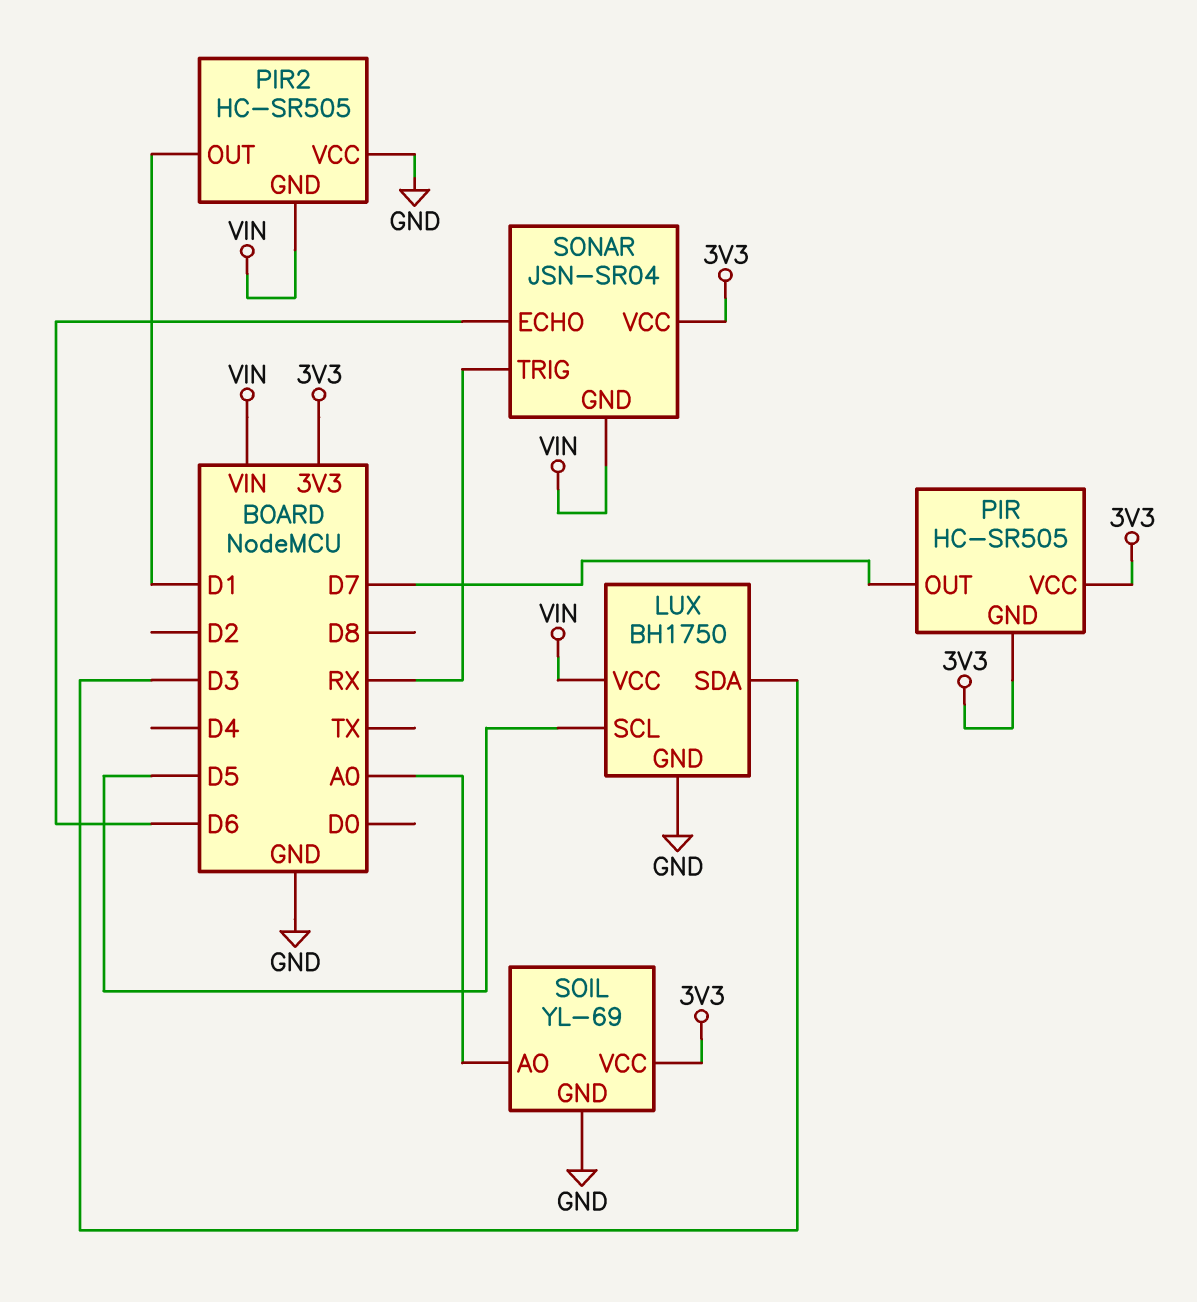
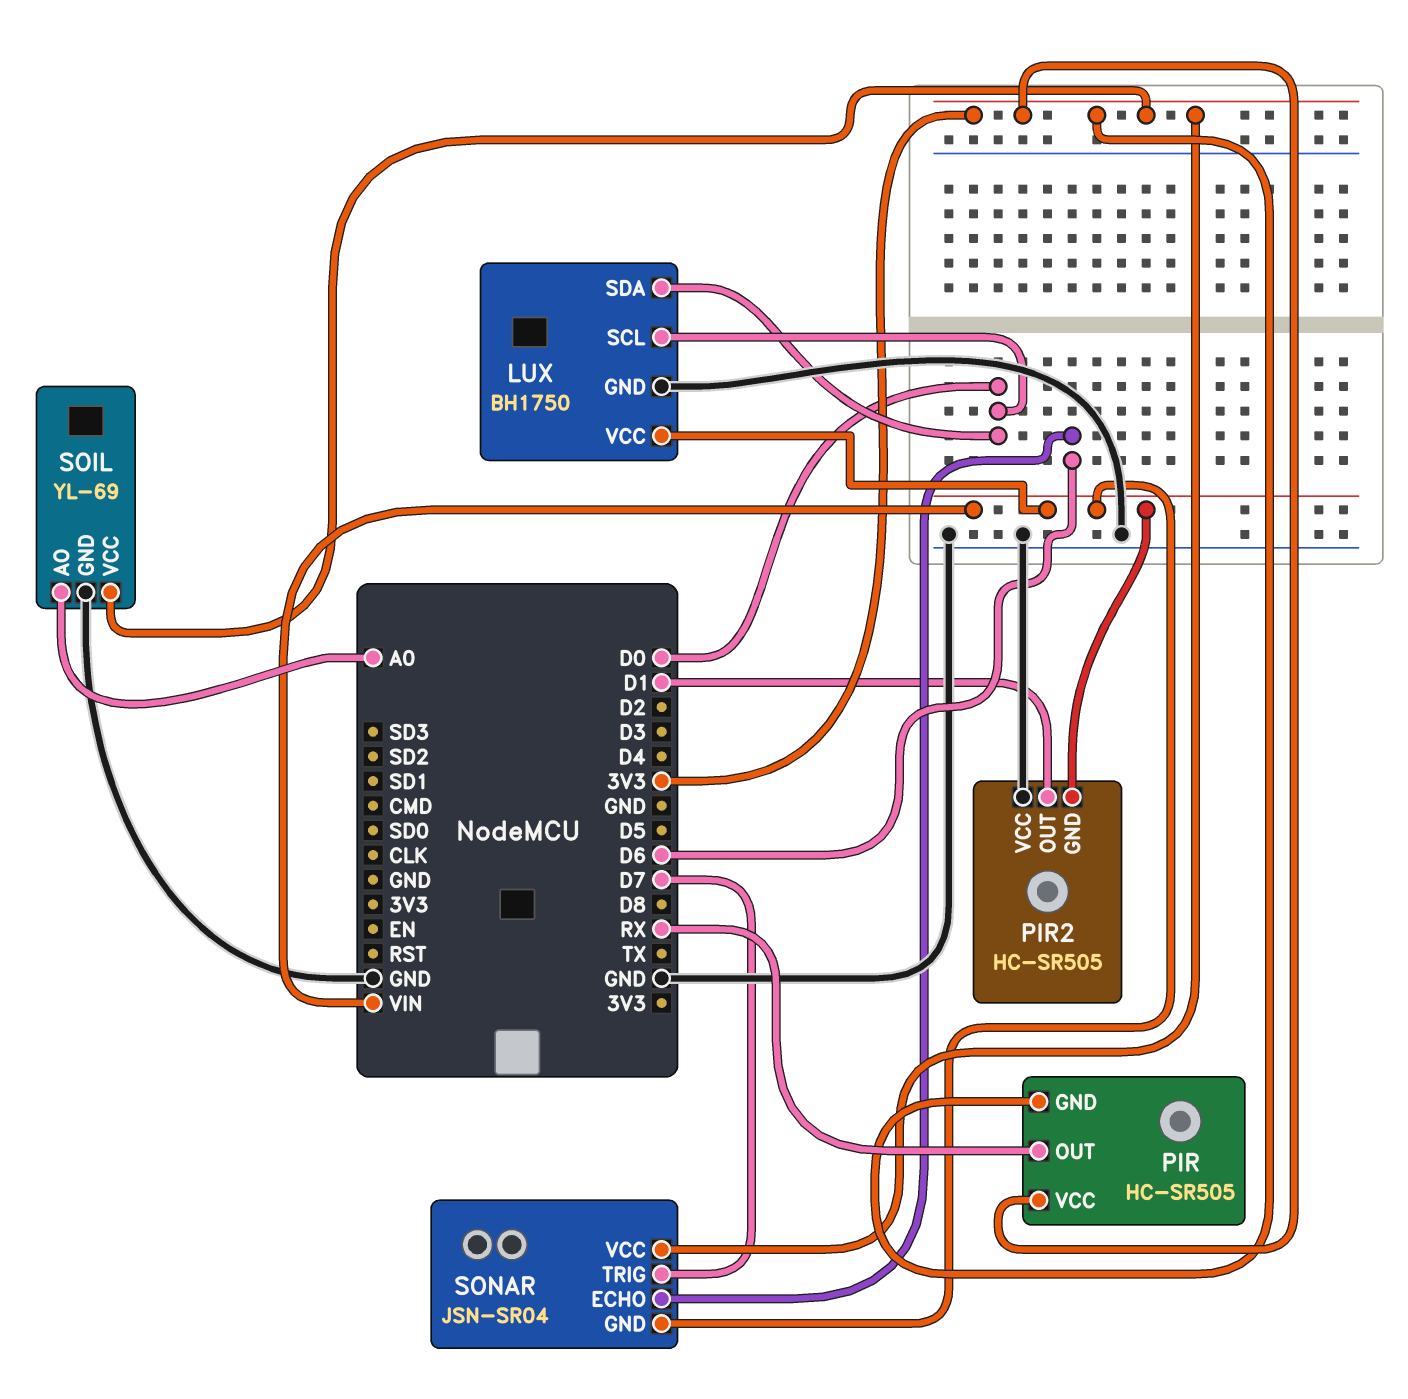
LUX pin SCL: D5 -> D0
LUX pin SDA: D3 -> D0
PIR pin OUT: D7 -> RX
SONAR pin TRIG: RX -> D7

